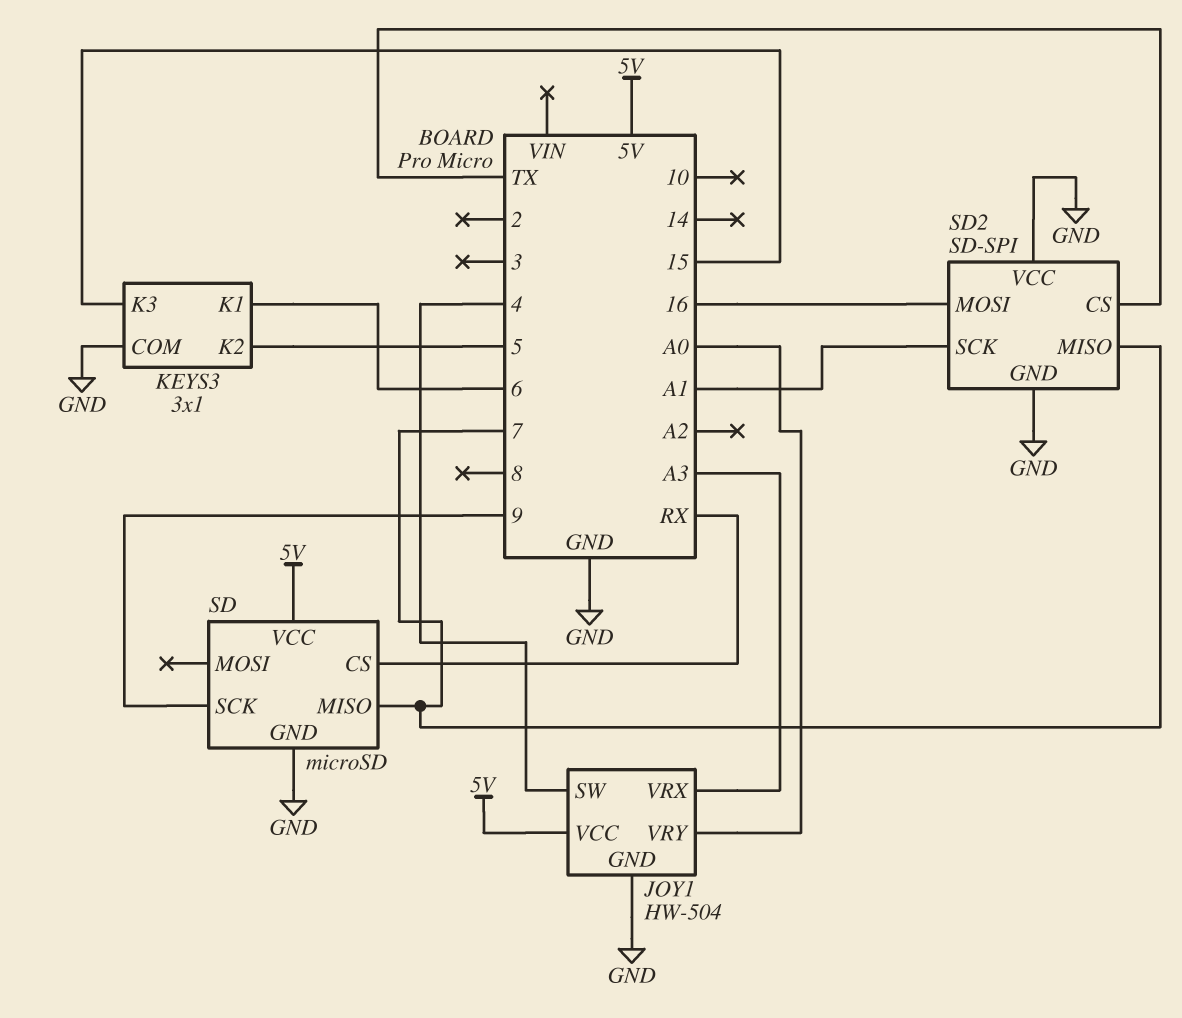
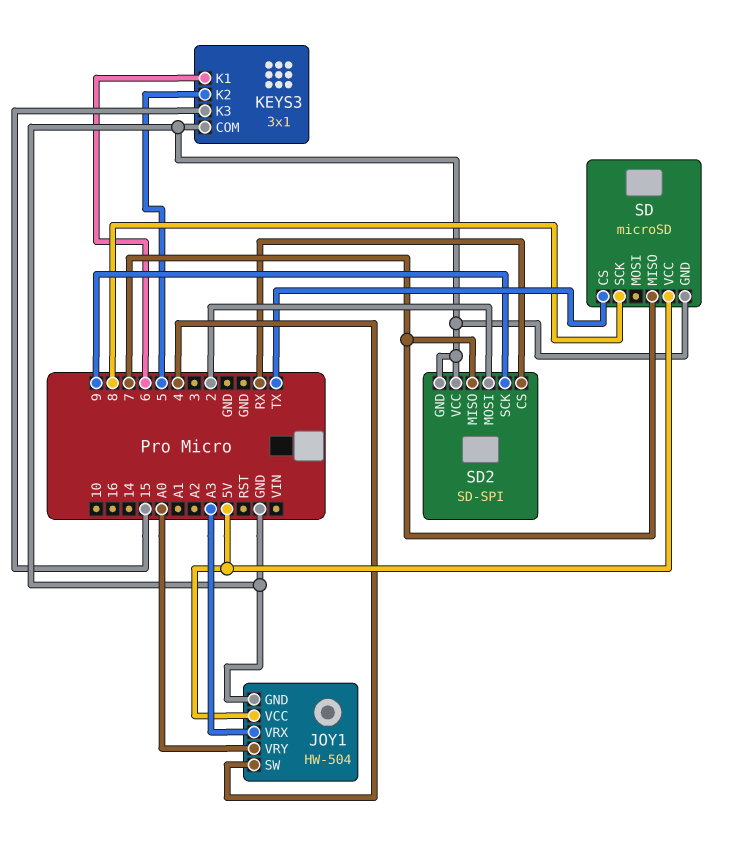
SD pin CS: RX -> TX
SD pin SCK: 9 -> 8
SD2 pin CS: TX -> RX
SD2 pin MOSI: 16 -> 2
SD2 pin SCK: A1 -> 9

